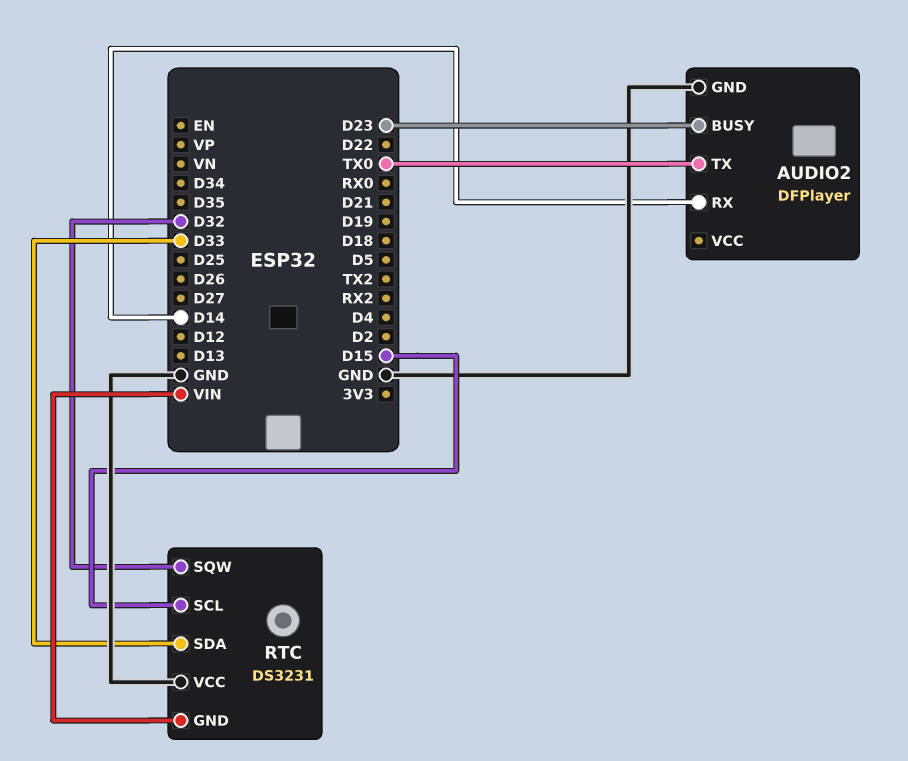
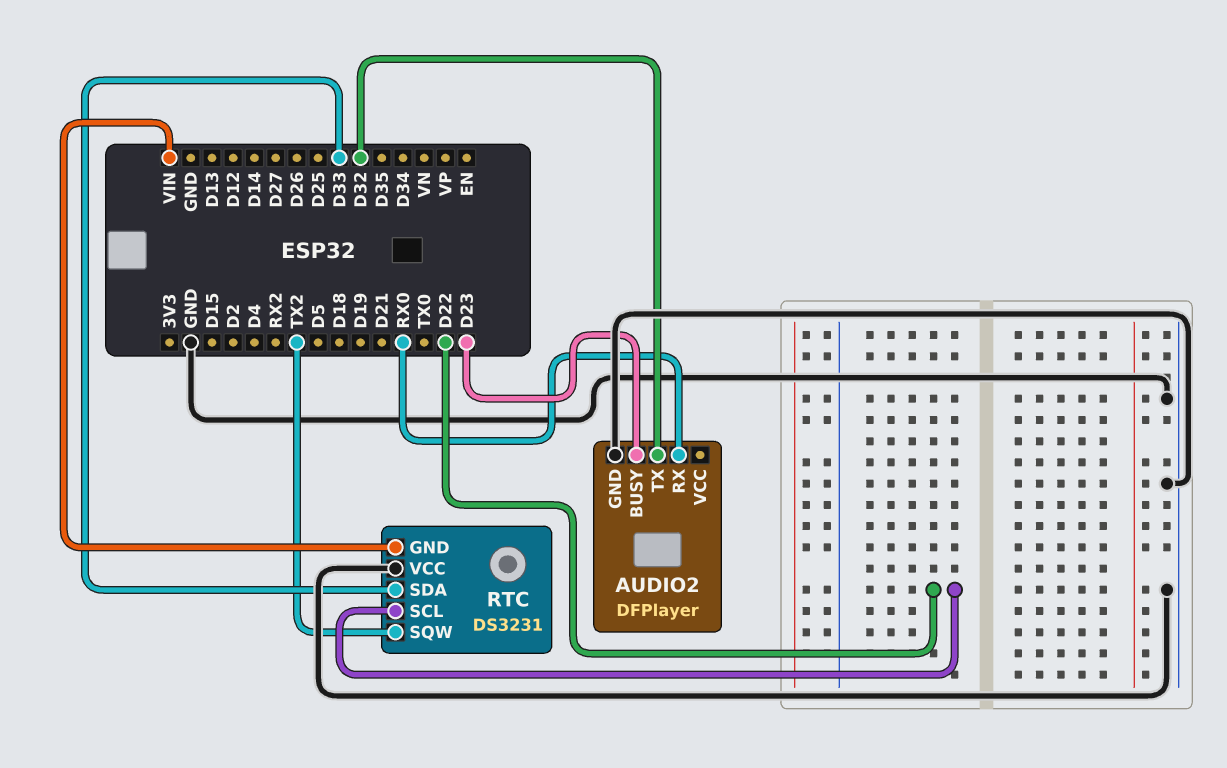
AUDIO2 pin RX: D14 -> RX0
AUDIO2 pin TX: TX0 -> D32
RTC pin SCL: D15 -> D22
RTC pin SQW: D32 -> TX2

